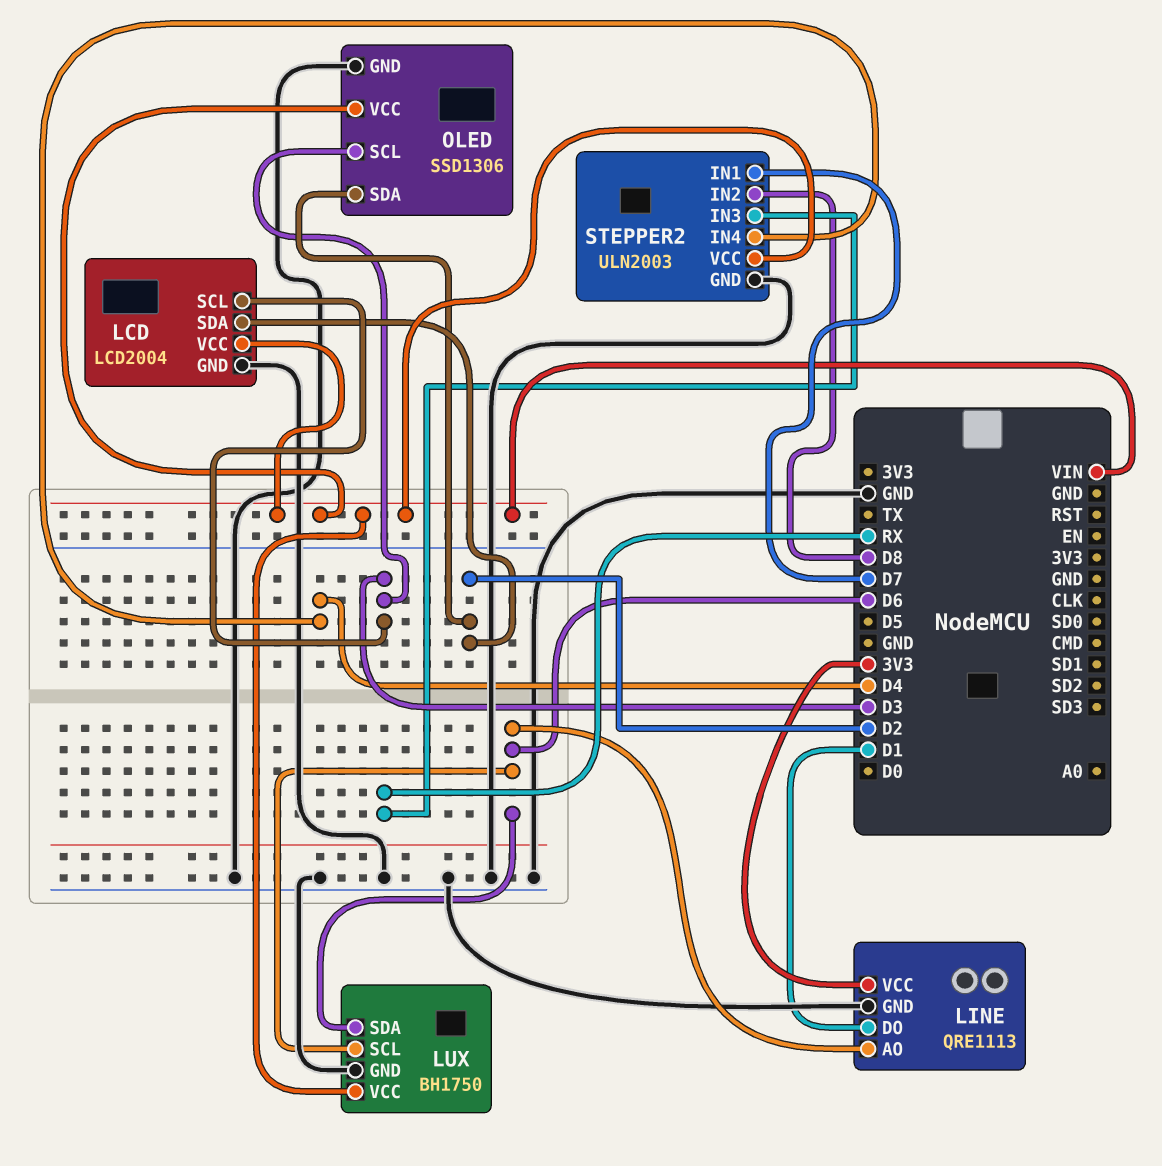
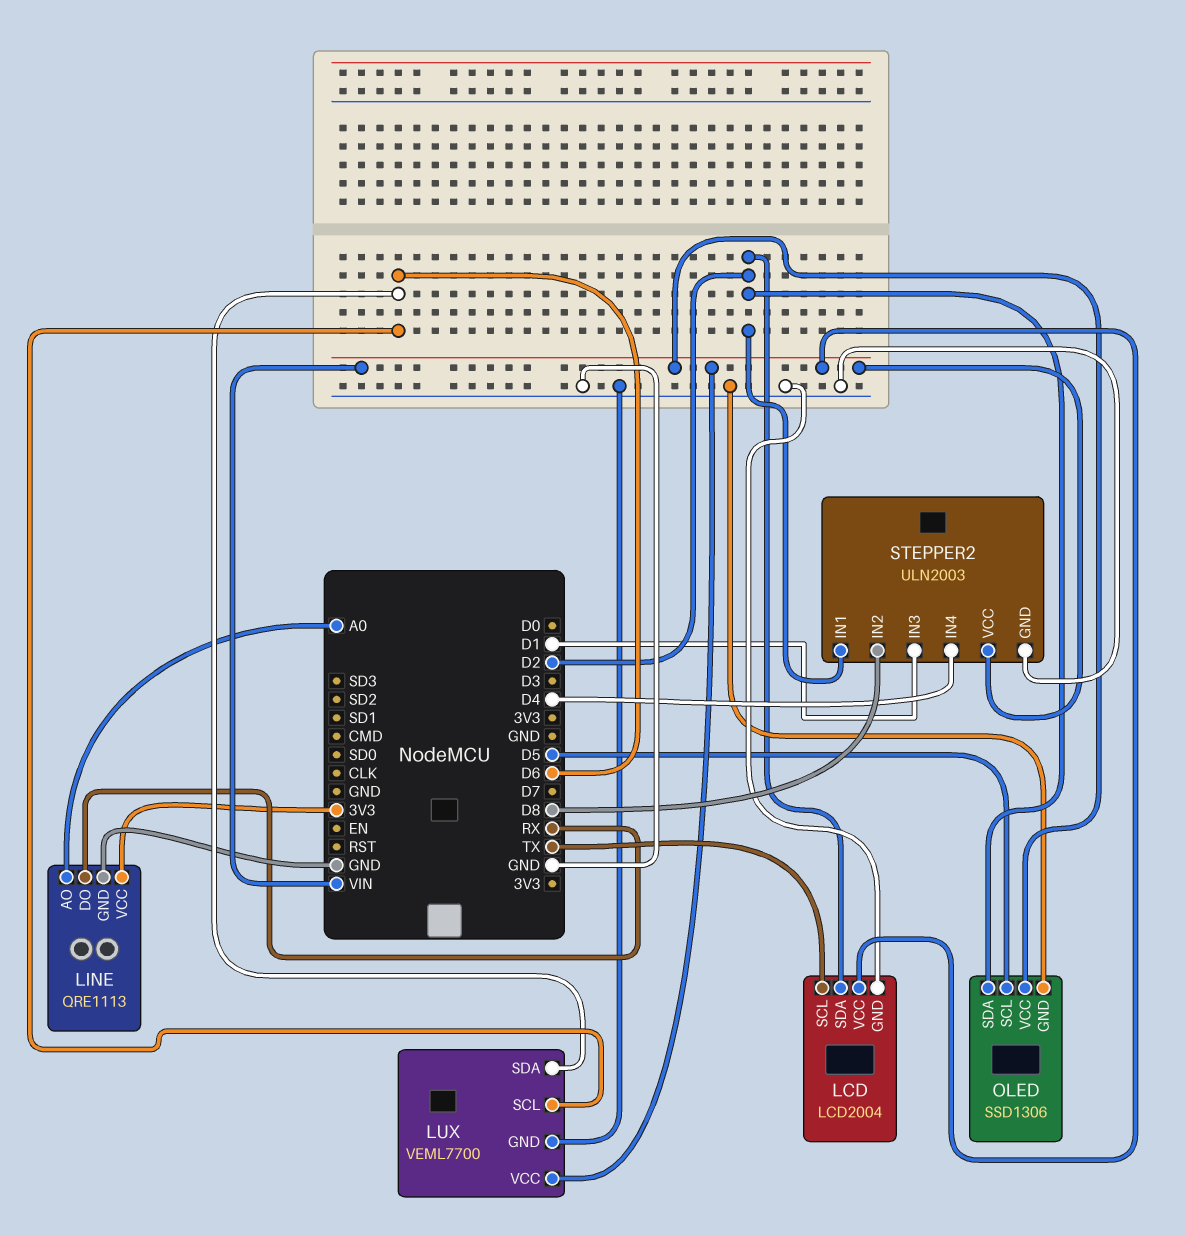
LCD pin SCL: D3 -> TX
LINE pin AO: D6 -> A0
LINE pin DO: D1 -> RX
LUX: BH1750 -> VEML7700
OLED pin SCL: D3 -> D5
STEPPER2 pin IN1: D7 -> D2
STEPPER2 pin IN3: RX -> D1

